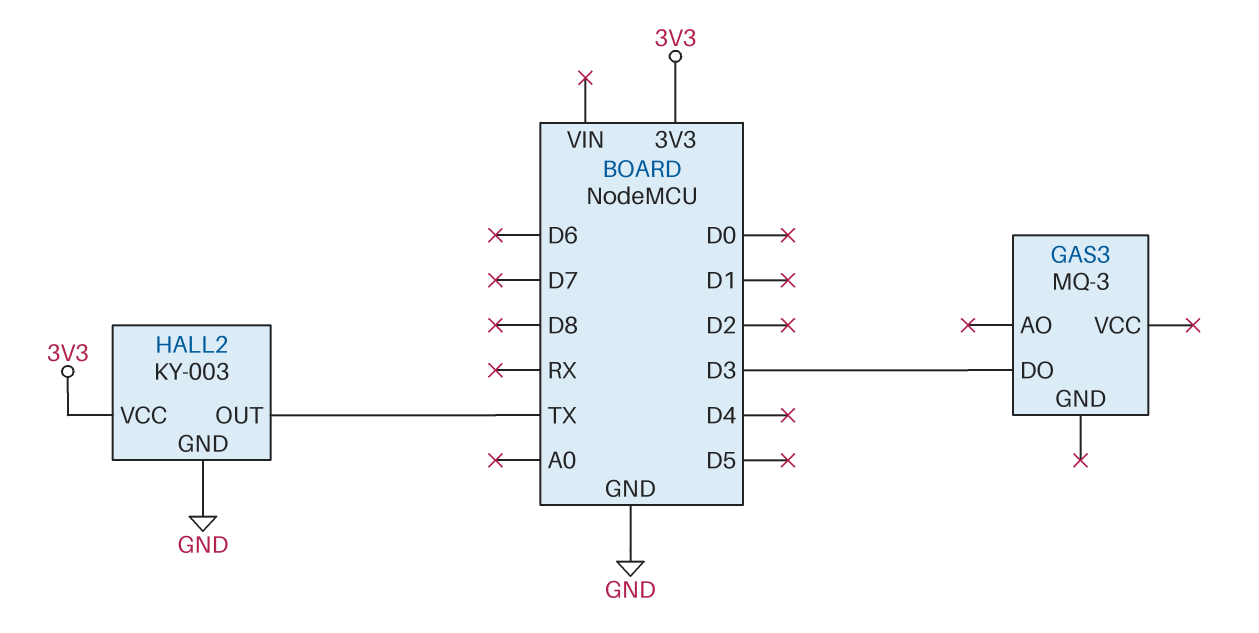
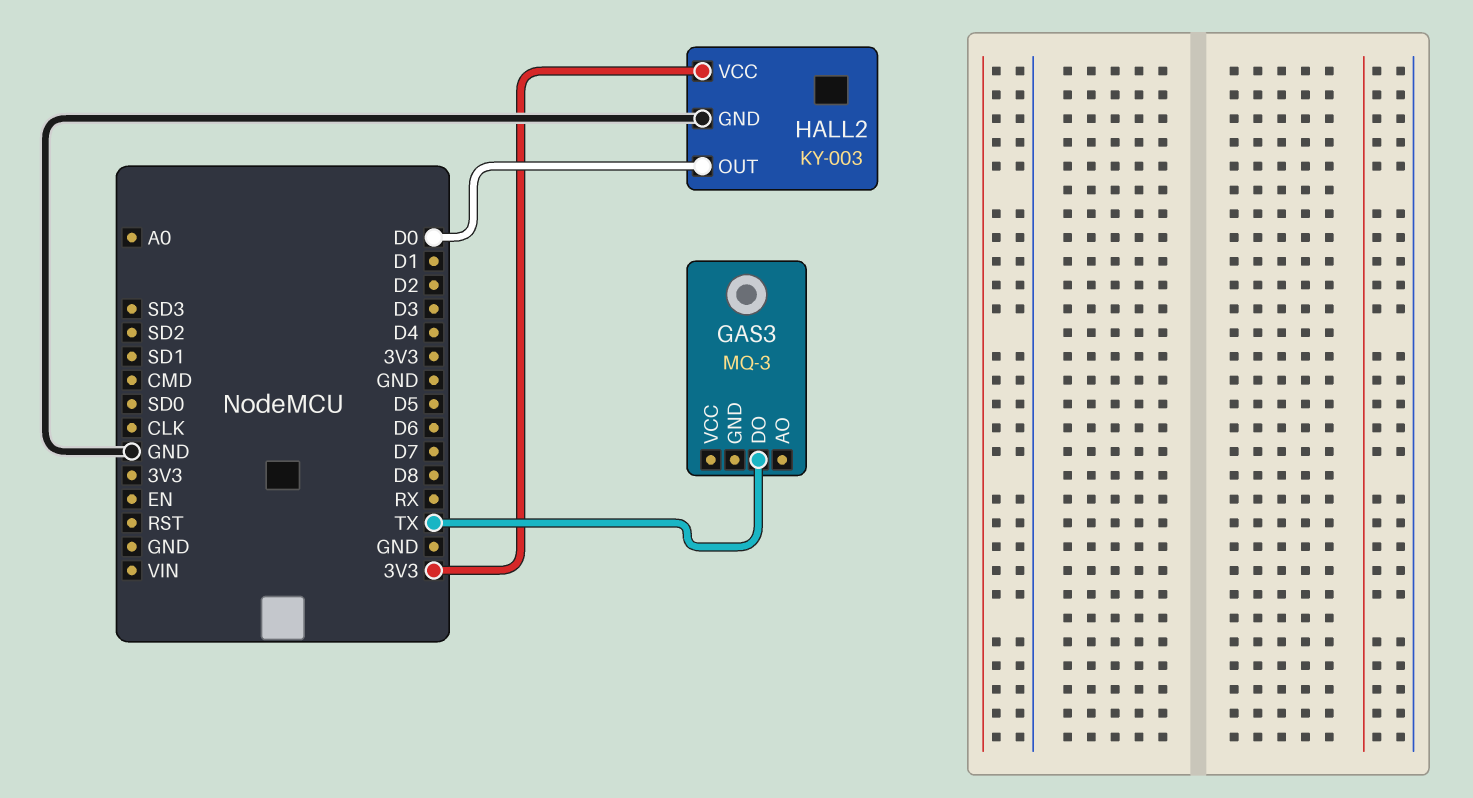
GAS3 pin DO: D3 -> TX
HALL2 pin OUT: TX -> D0

